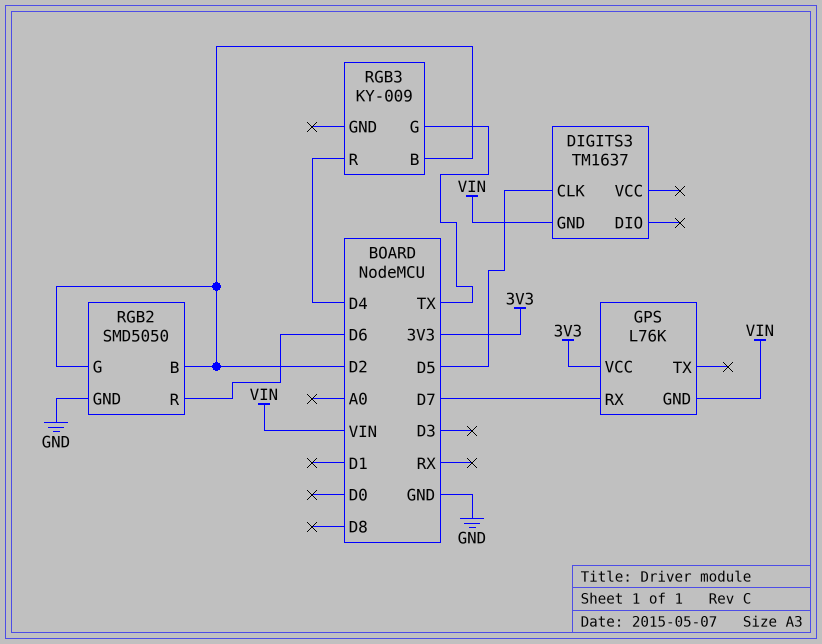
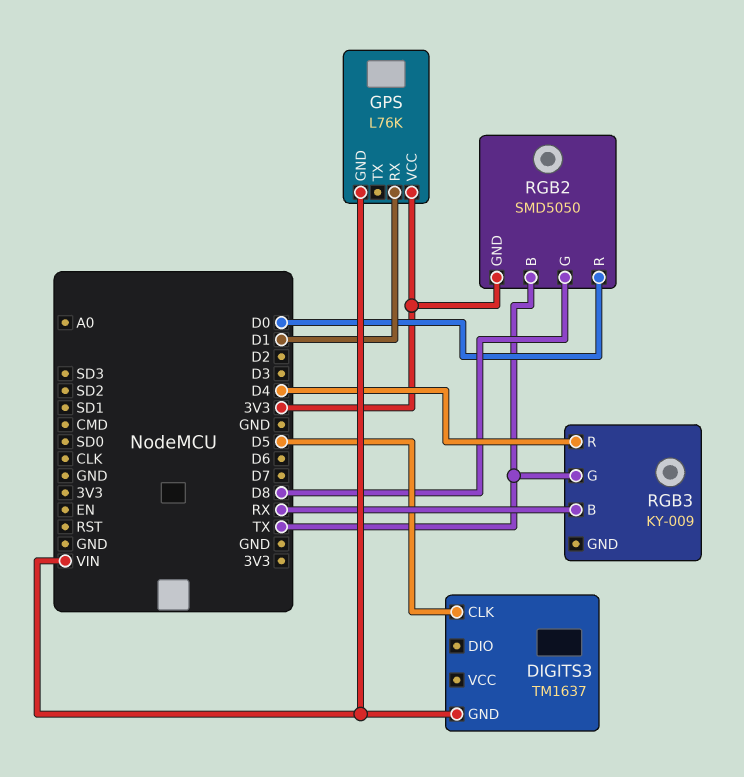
GPS pin RX: D7 -> D1
RGB2 pin B: D2 -> TX
RGB2 pin G: D2 -> D8
RGB2 pin GND: GND -> 3V3
RGB2 pin R: D6 -> D0
RGB3 pin B: D2 -> RX

